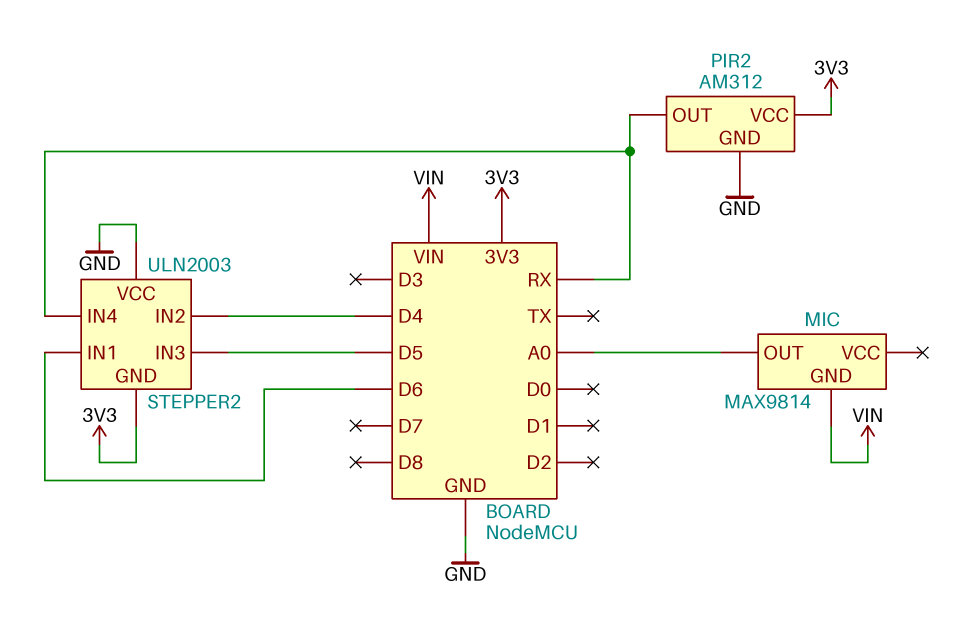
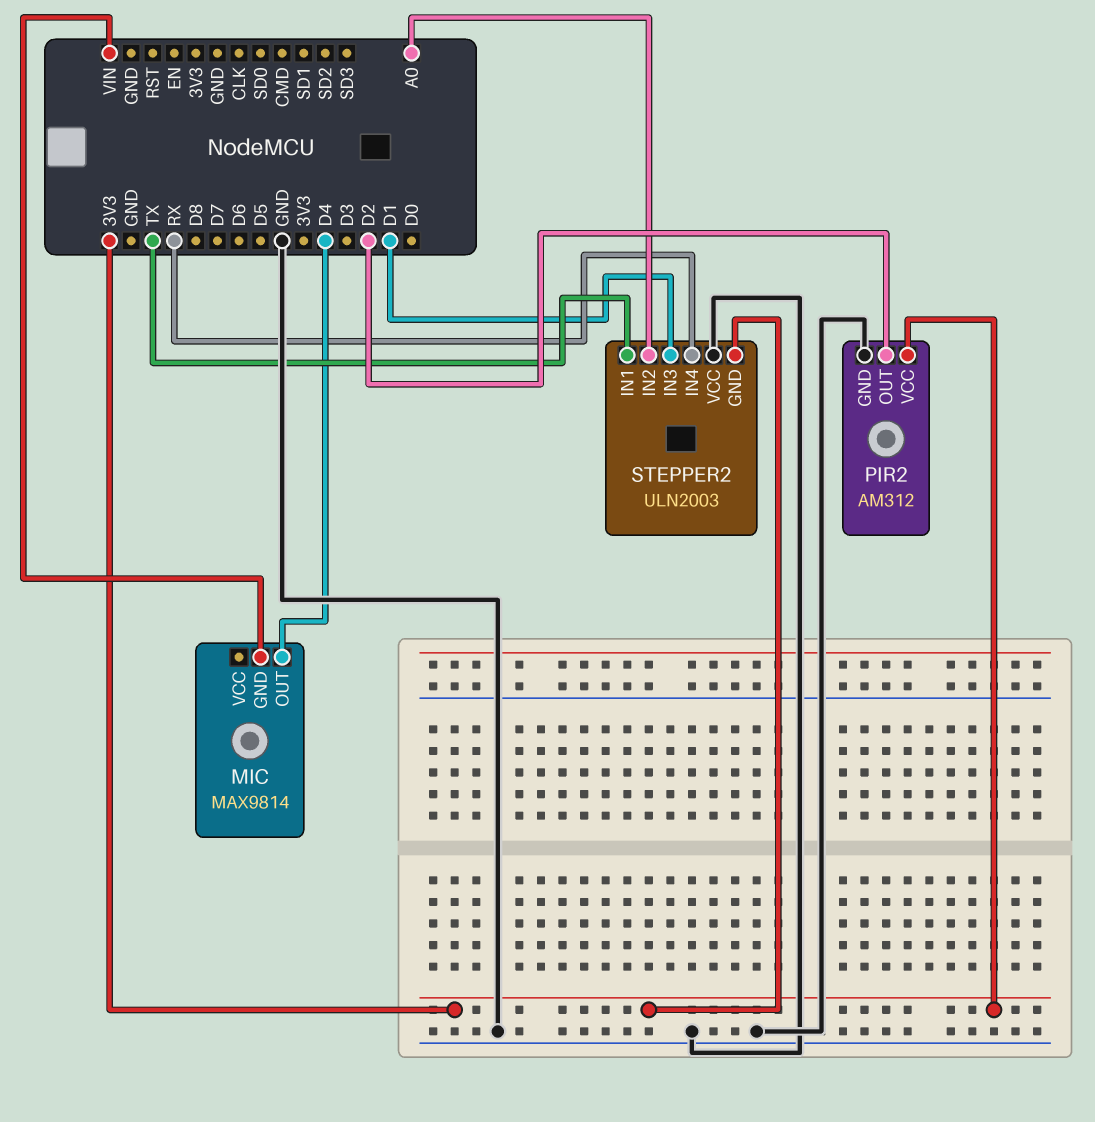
MIC pin OUT: A0 -> D4
PIR2 pin OUT: RX -> D2
STEPPER2 pin IN1: D6 -> TX
STEPPER2 pin IN2: D4 -> A0
STEPPER2 pin IN3: D5 -> D1

